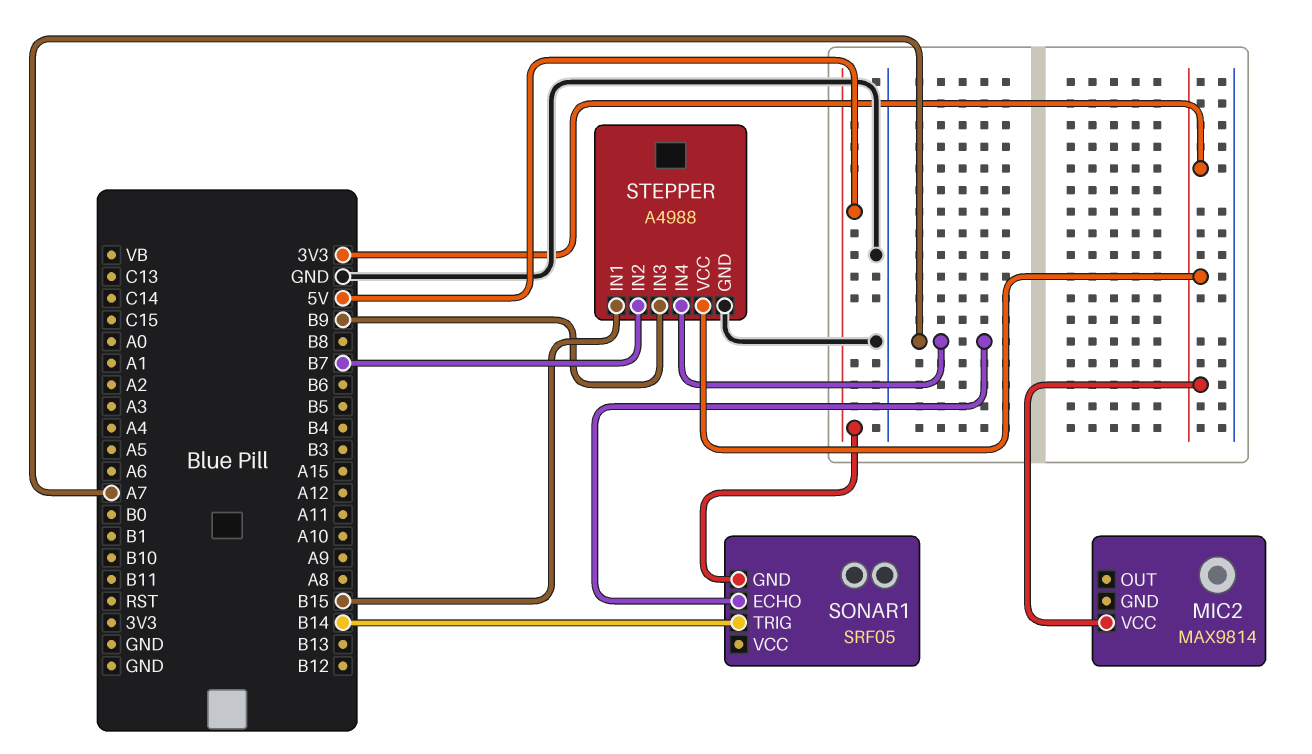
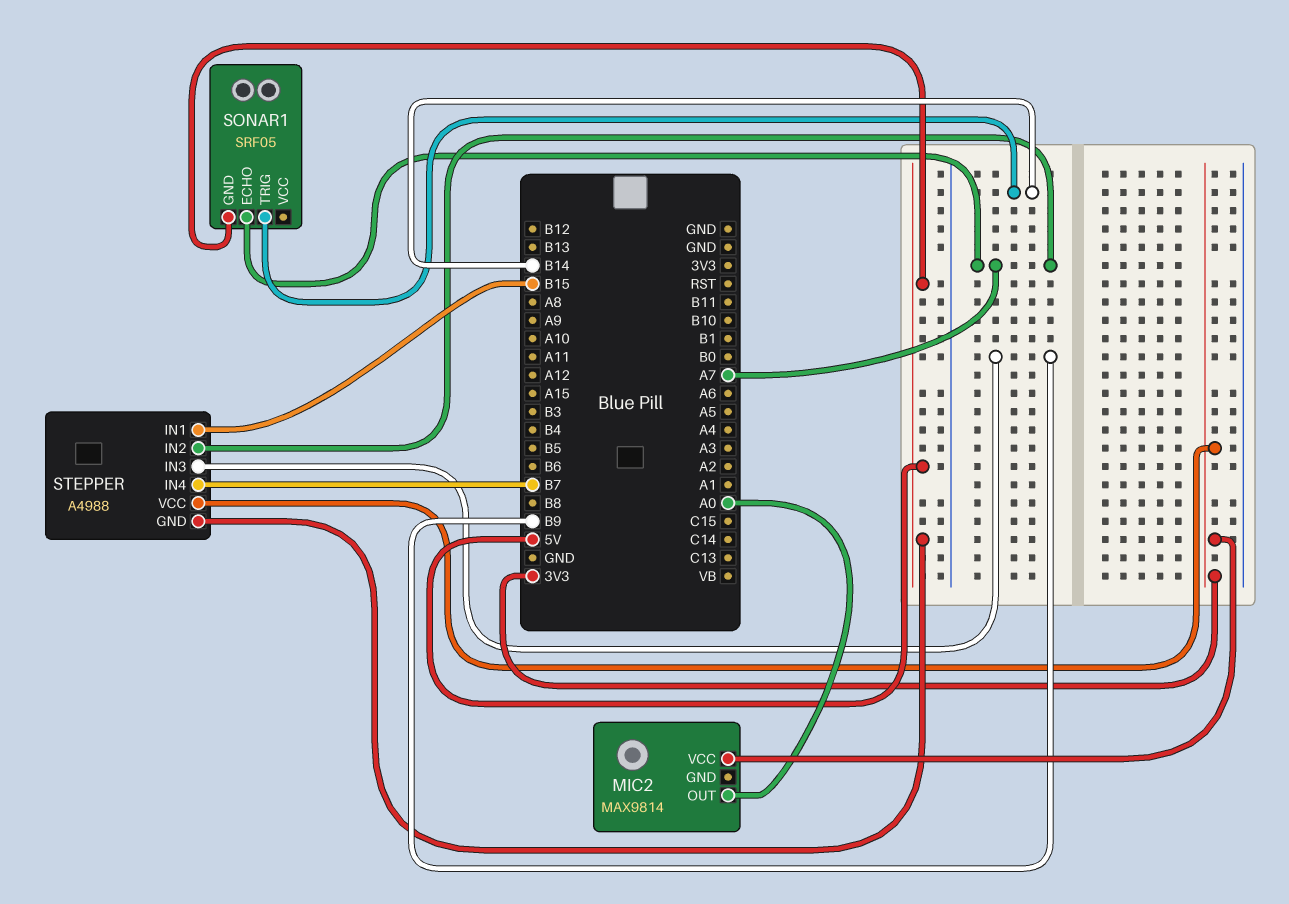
MIC2 pin OUT: none -> A0
STEPPER pin GND: GND -> 5V
STEPPER pin IN2: B7 -> A7
STEPPER pin IN4: A7 -> B7

